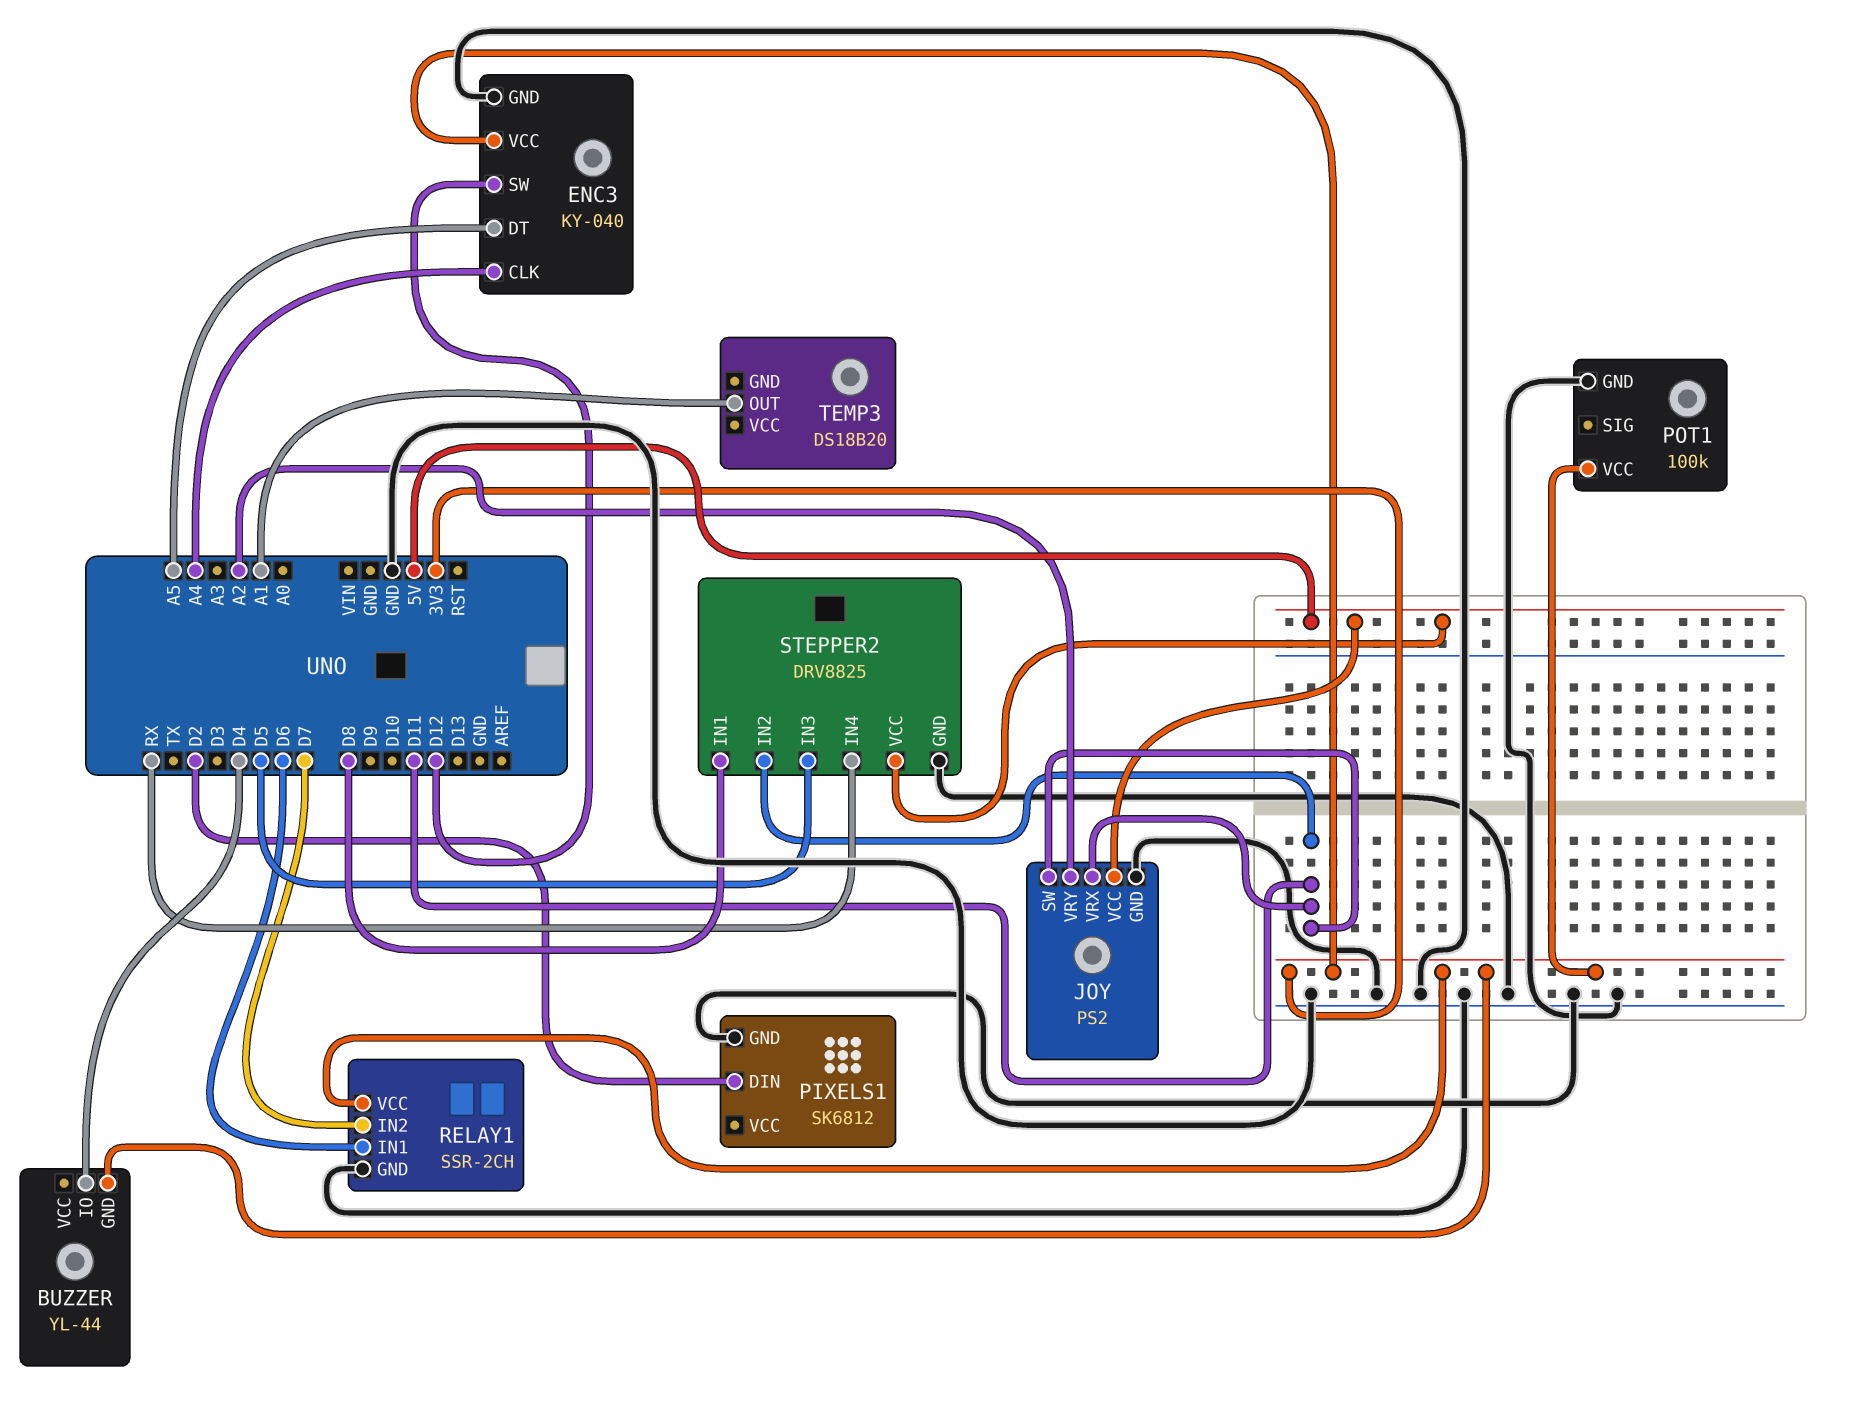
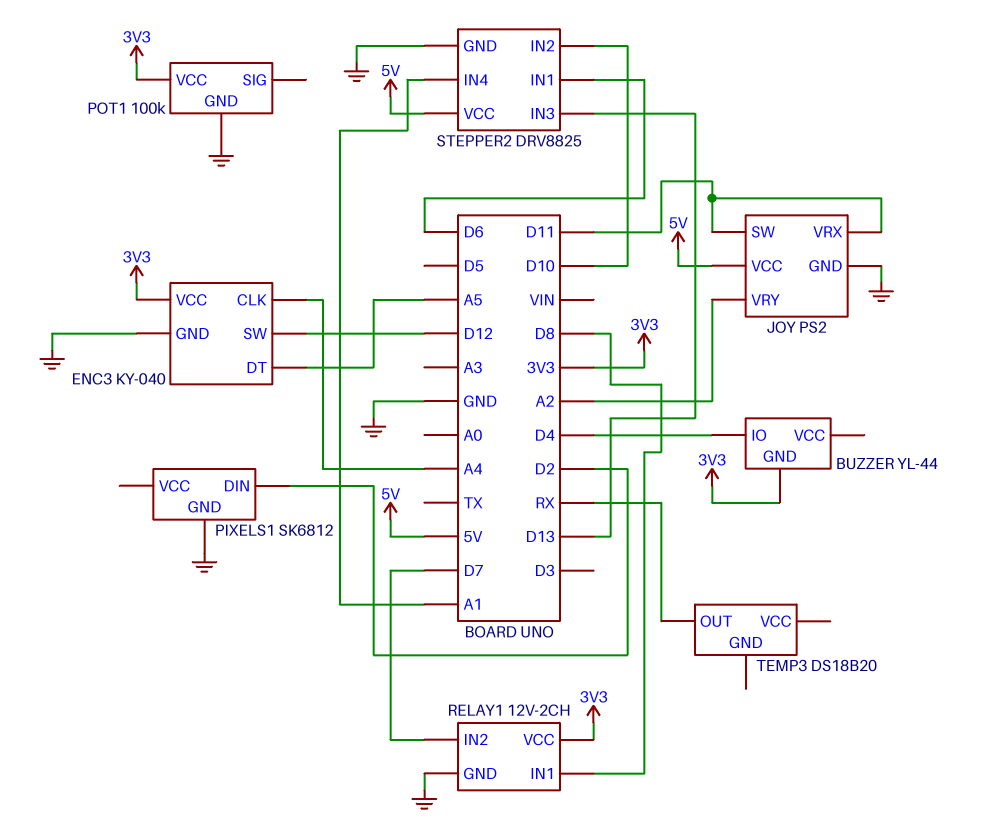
RELAY1: SSR-2CH -> 12V-2CH
RELAY1 pin IN1: D6 -> D8
STEPPER2 pin IN1: D8 -> D6
STEPPER2 pin IN2: D11 -> D10
STEPPER2 pin IN3: D5 -> D13
STEPPER2 pin IN4: RX -> A1
TEMP3 pin OUT: A1 -> RX

